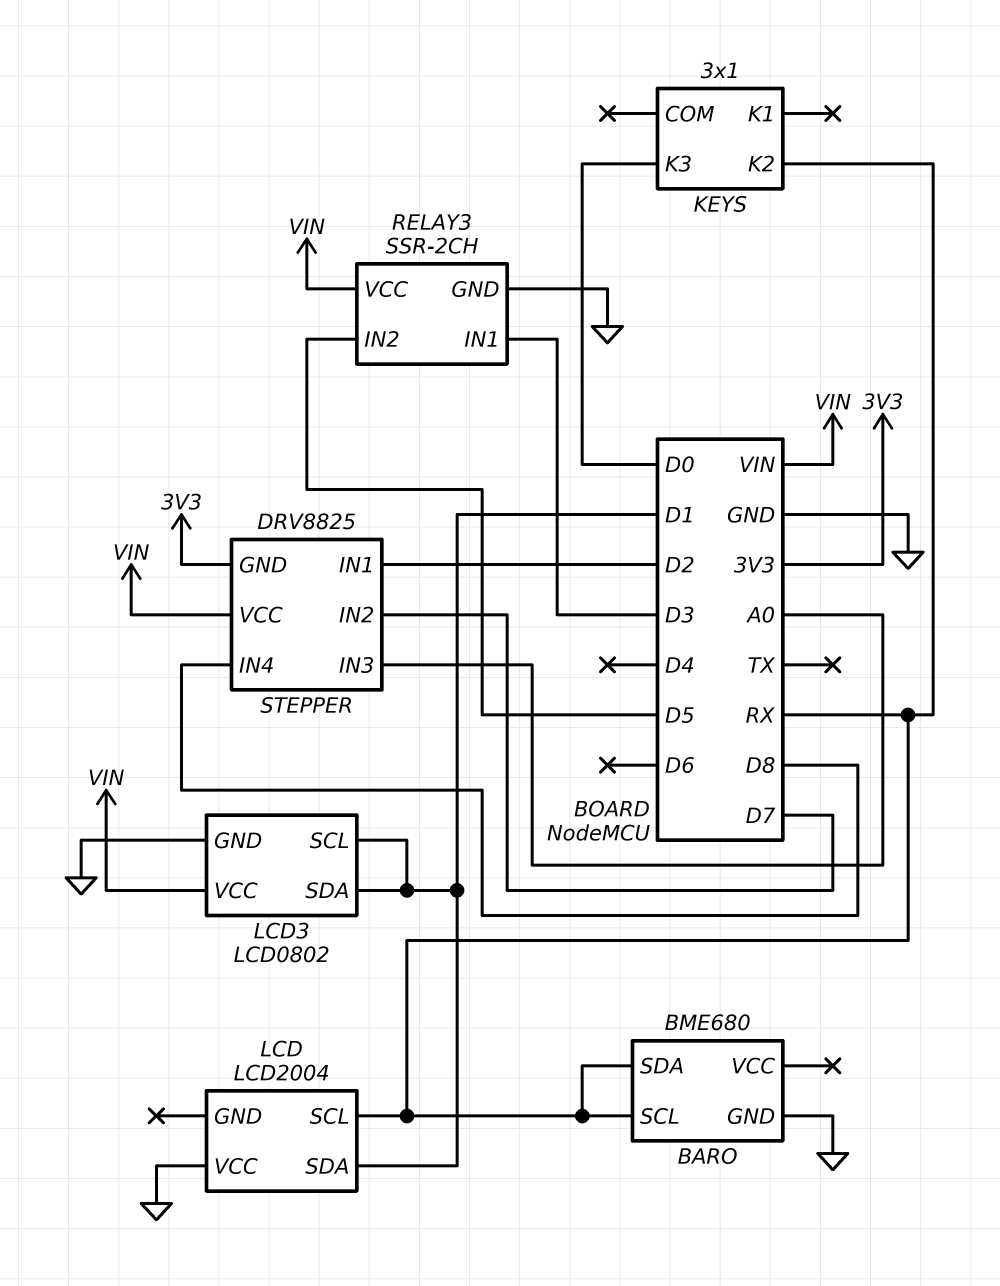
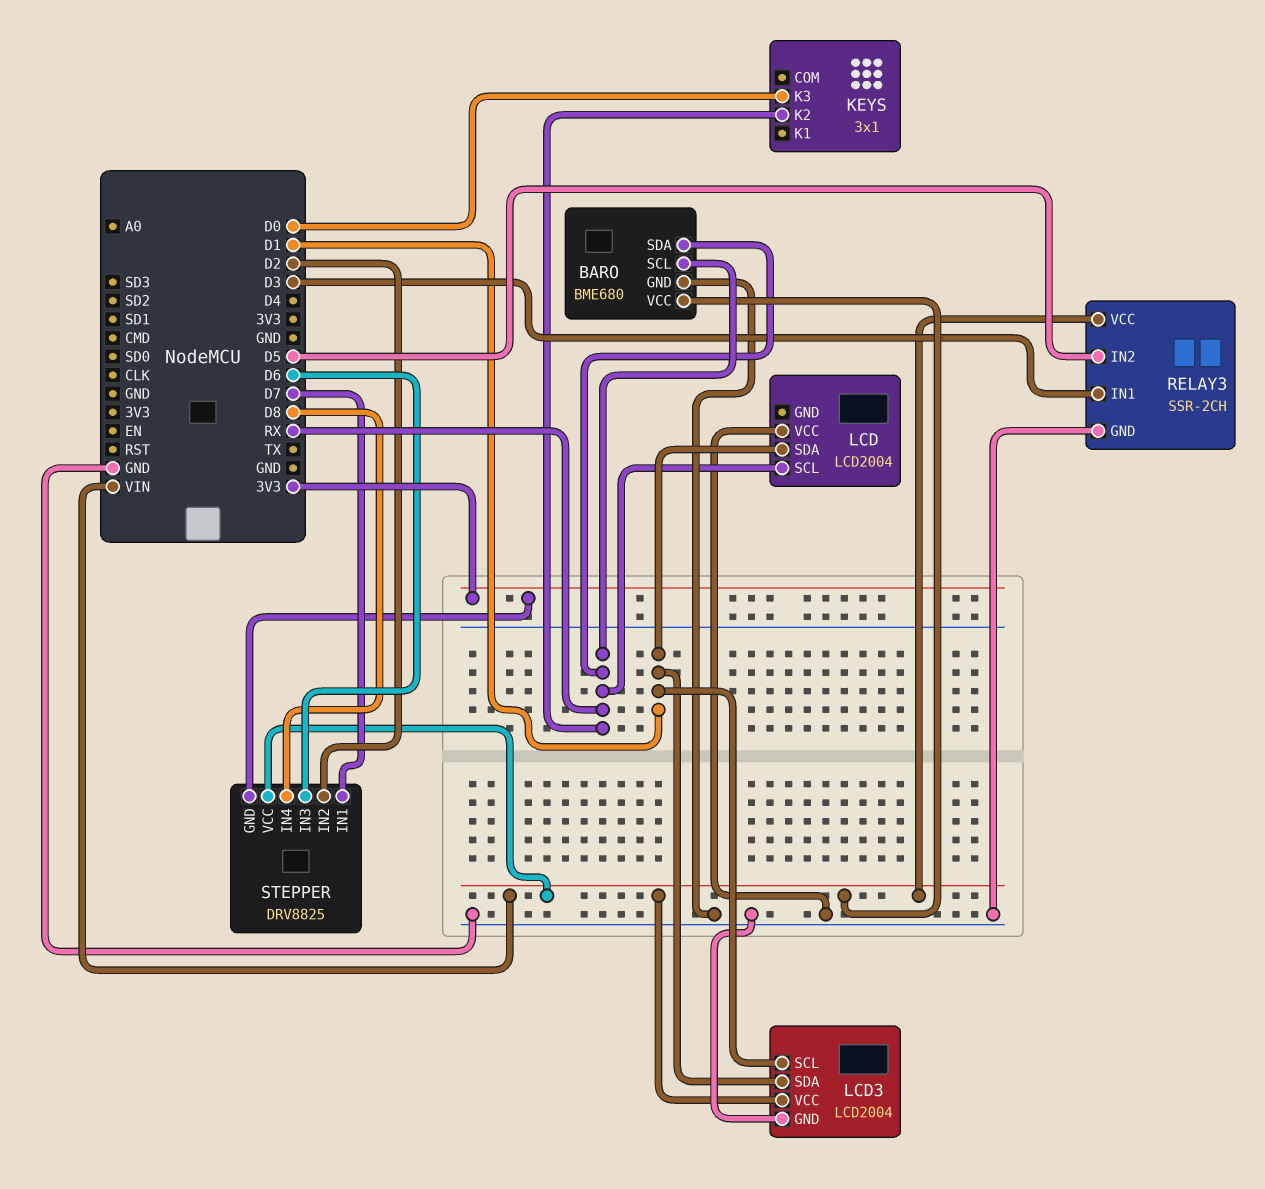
BARO pin VCC: none -> VIN
LCD3: LCD0802 -> LCD2004
STEPPER pin IN1: D2 -> D7
STEPPER pin IN2: D7 -> D2
STEPPER pin IN3: A0 -> D6

